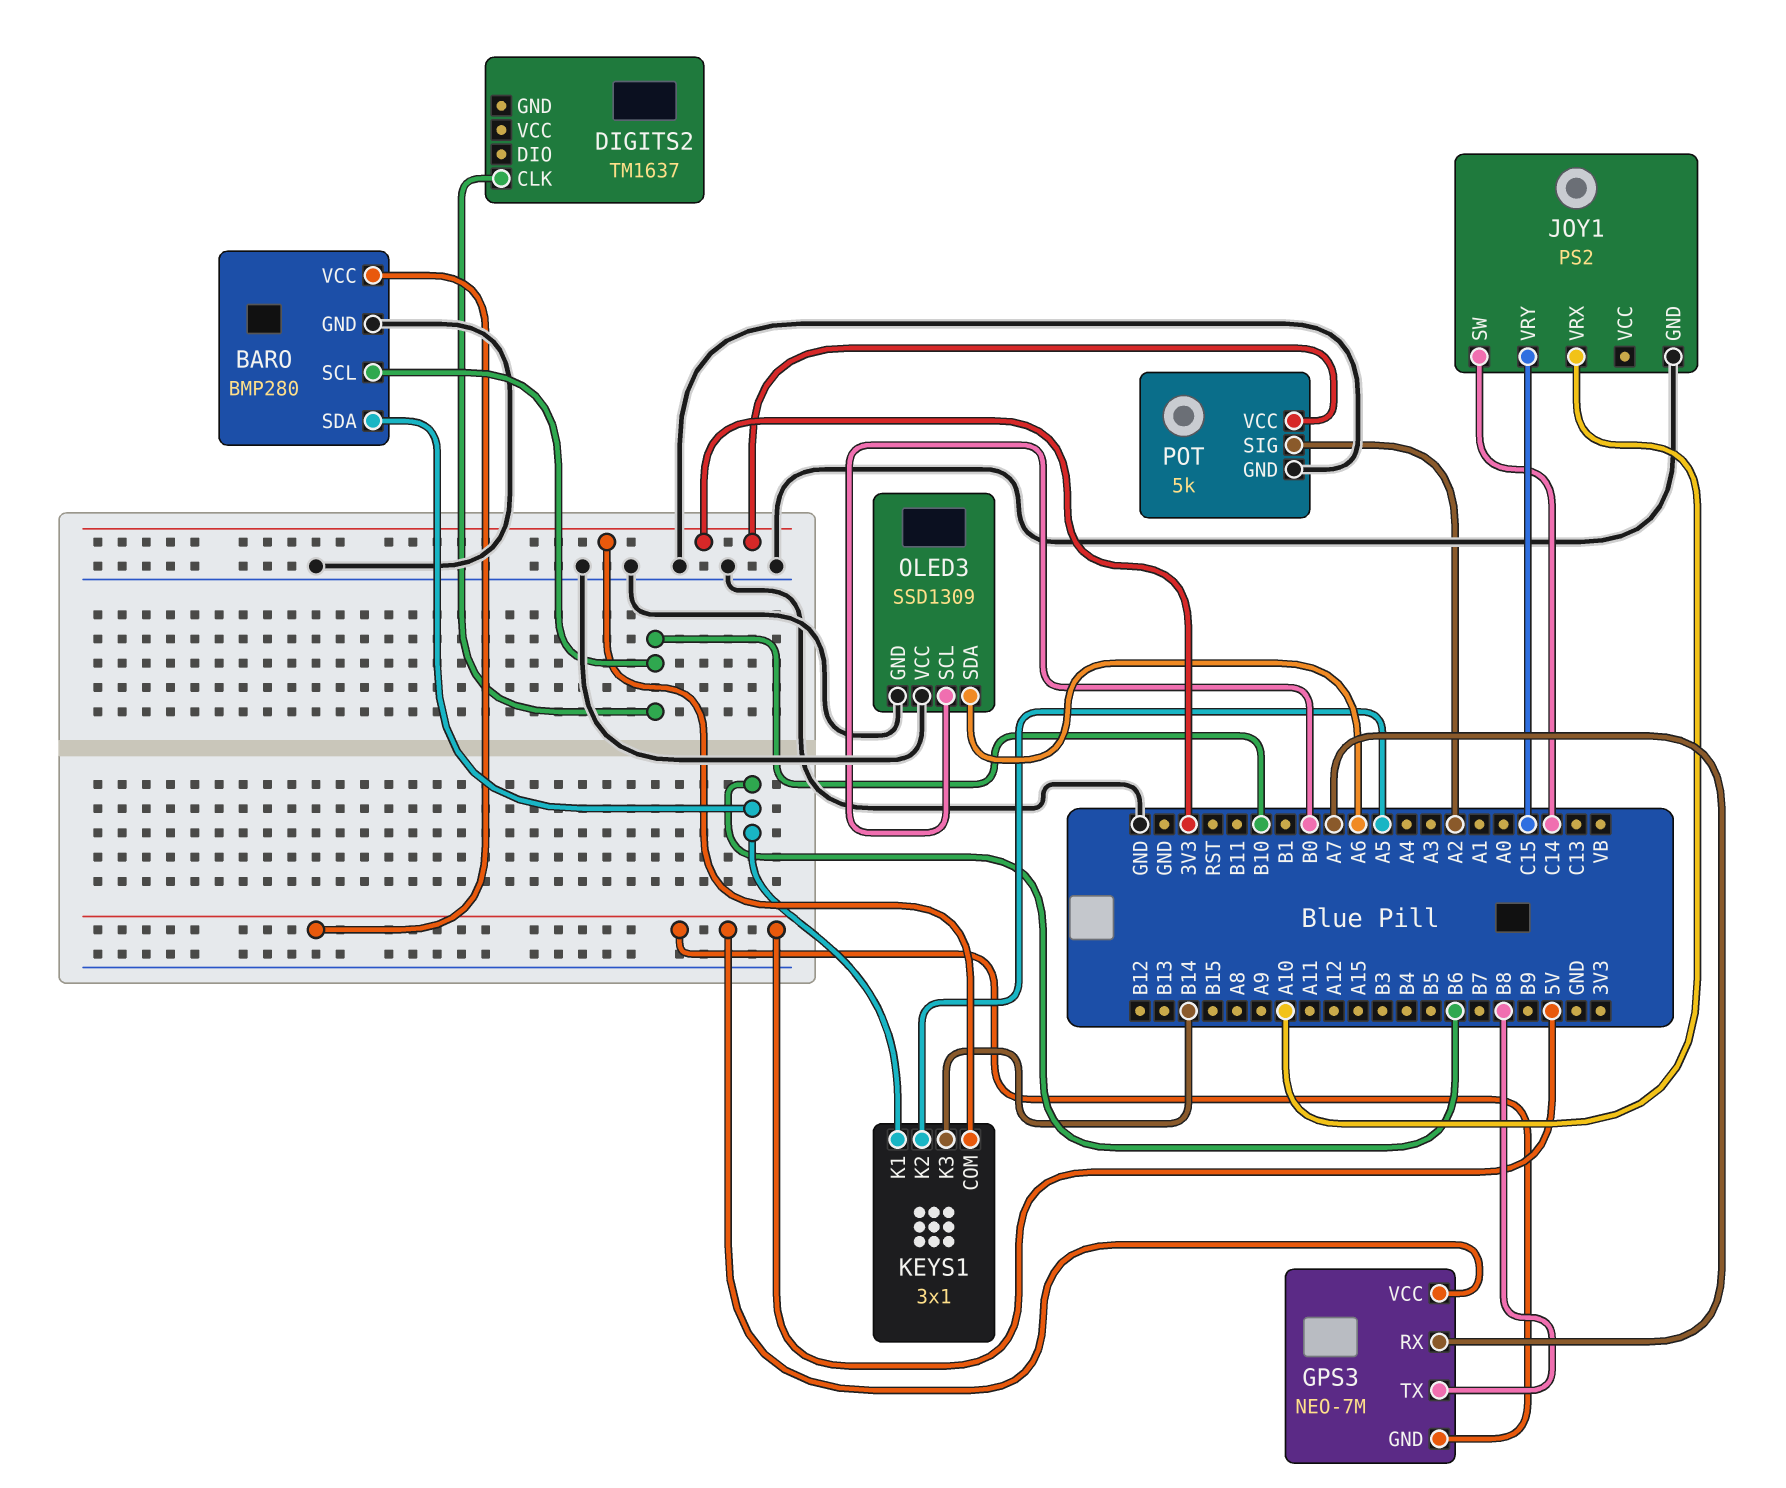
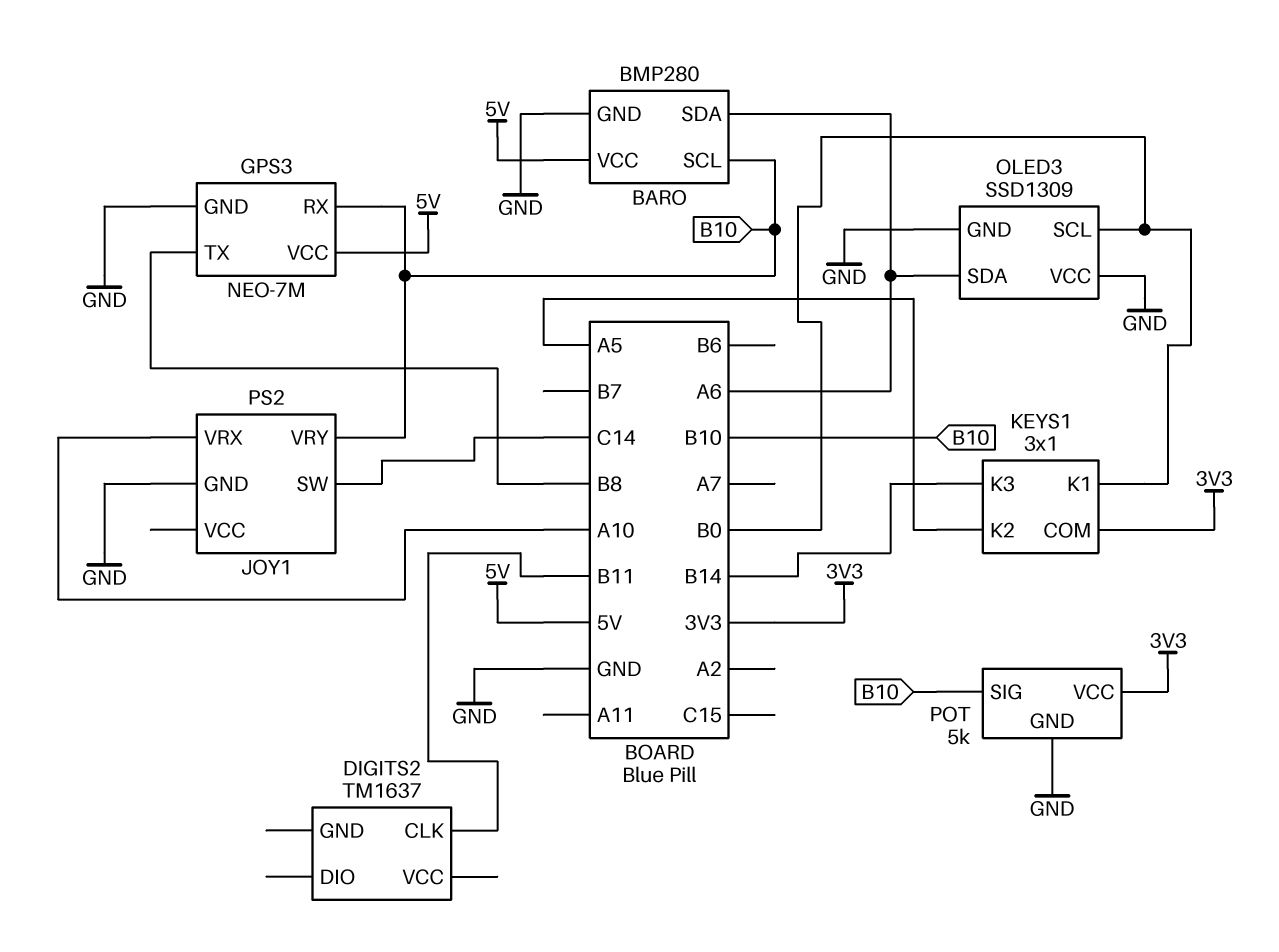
BARO pin SDA: B6 -> A6
DIGITS2 pin CLK: B10 -> B11
GPS3 pin GND: 5V -> GND
GPS3 pin RX: A7 -> B10
JOY1 pin VRY: C15 -> B10
KEYS1 pin K1: B6 -> B0
POT pin SIG: A2 -> B10

